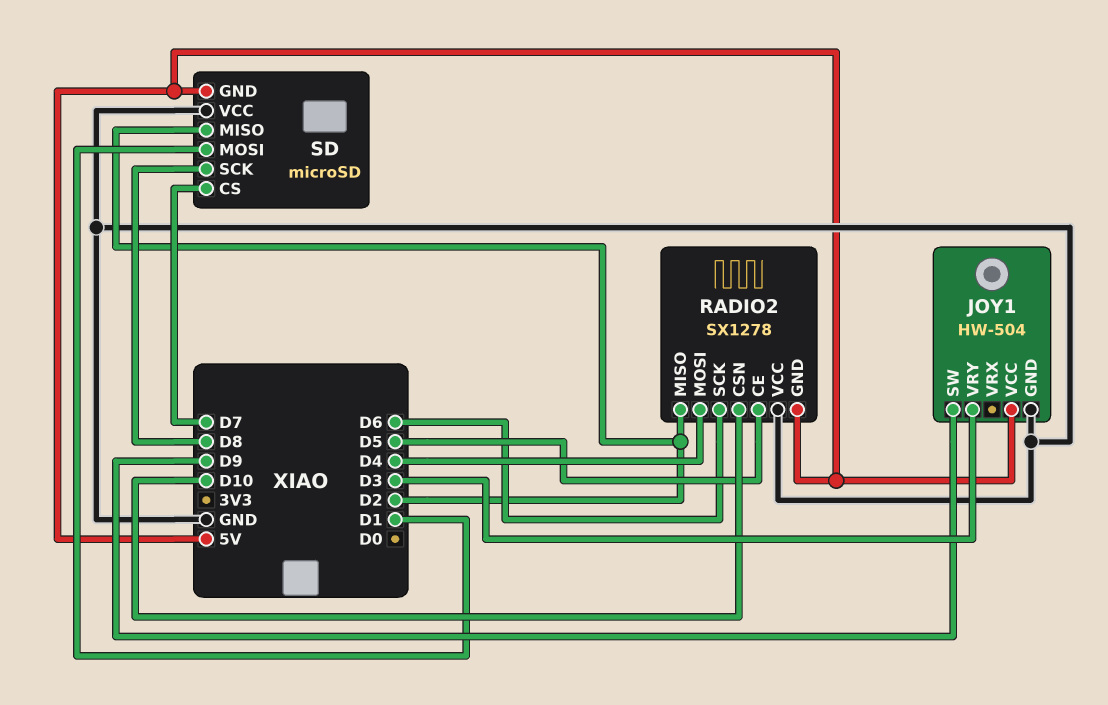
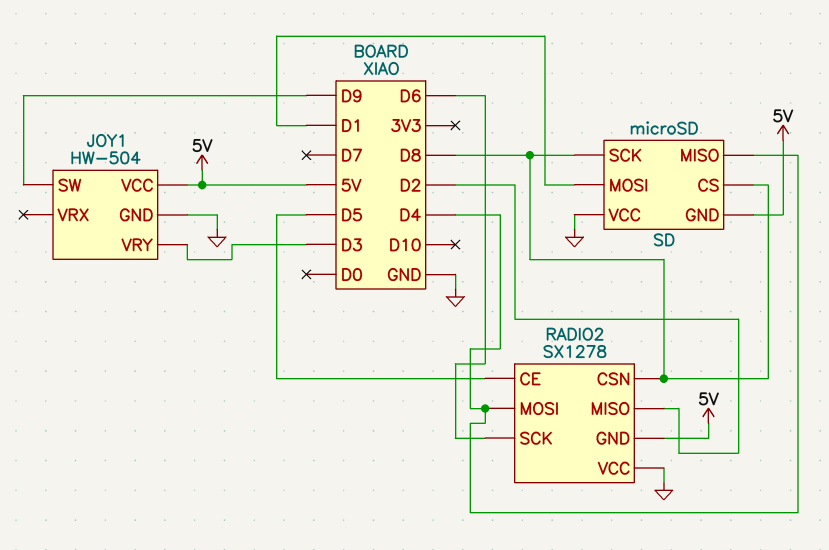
RADIO2 pin CSN: D10 -> D8
SD pin CS: D7 -> D8
SD pin MISO: D2 -> D4

